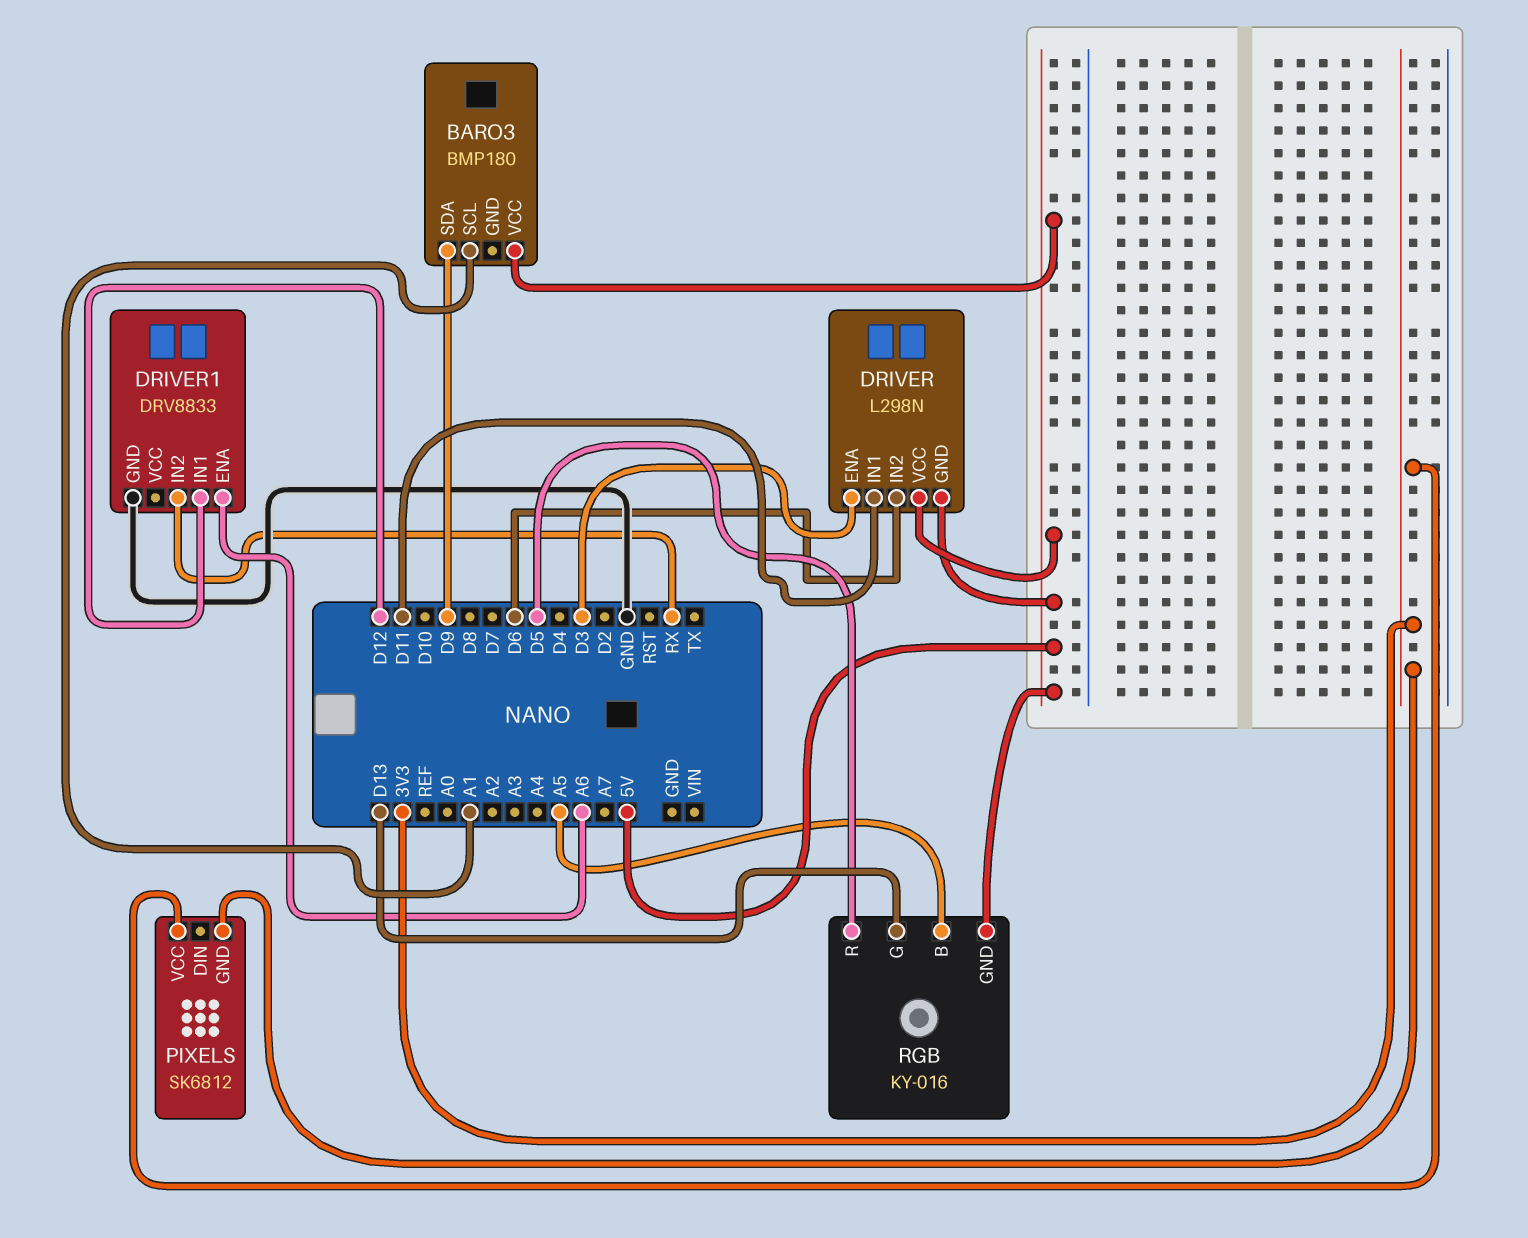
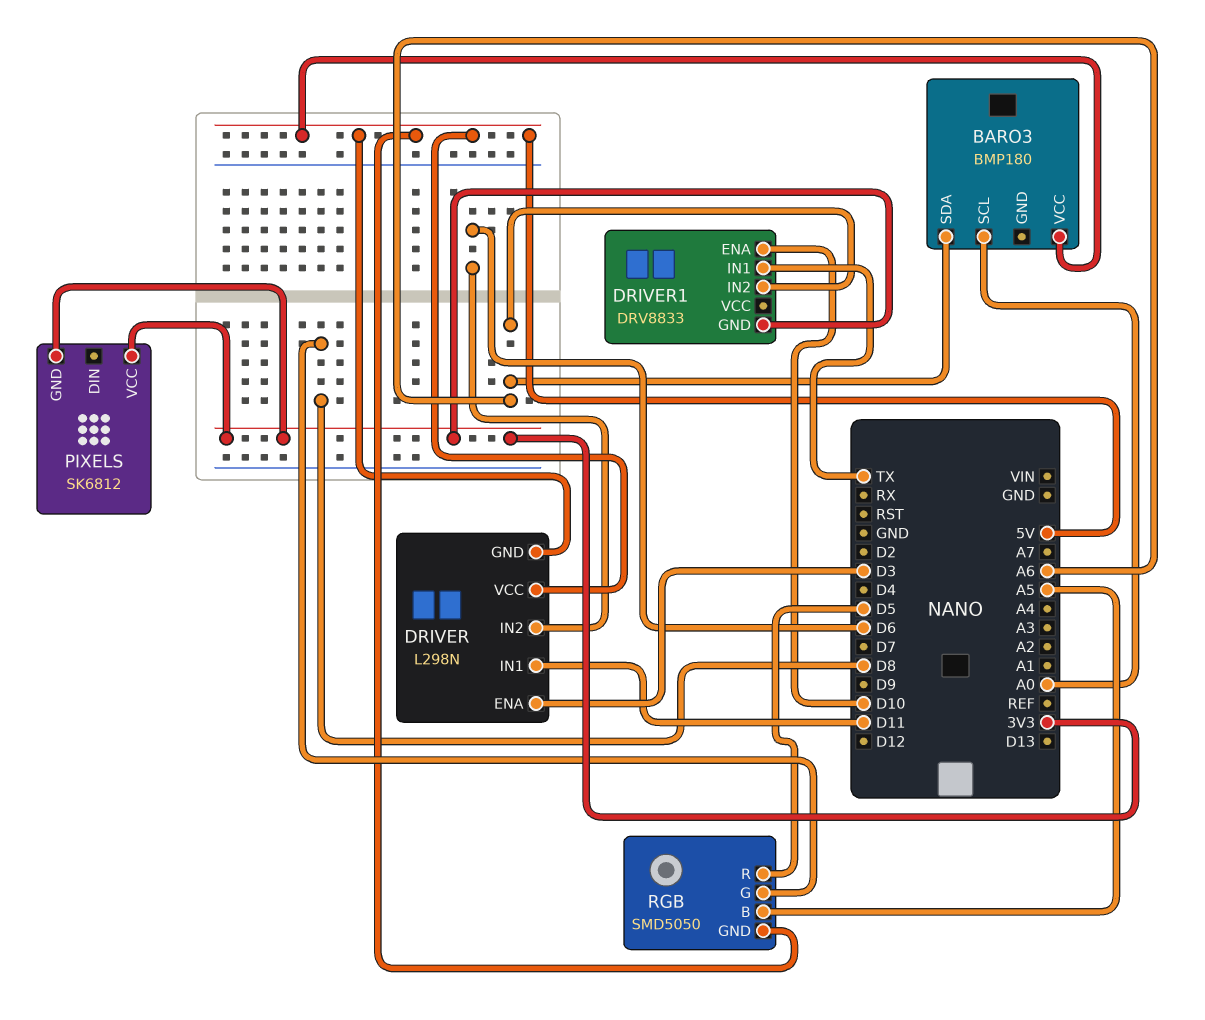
BARO3 pin SCL: A1 -> A0
BARO3 pin SDA: D9 -> A6
DRIVER1 pin ENA: A6 -> D10
DRIVER1 pin GND: GND -> 3V3
DRIVER1 pin IN1: D12 -> TX
DRIVER1 pin IN2: RX -> A6
RGB: KY-016 -> SMD5050
RGB pin G: D13 -> D8

